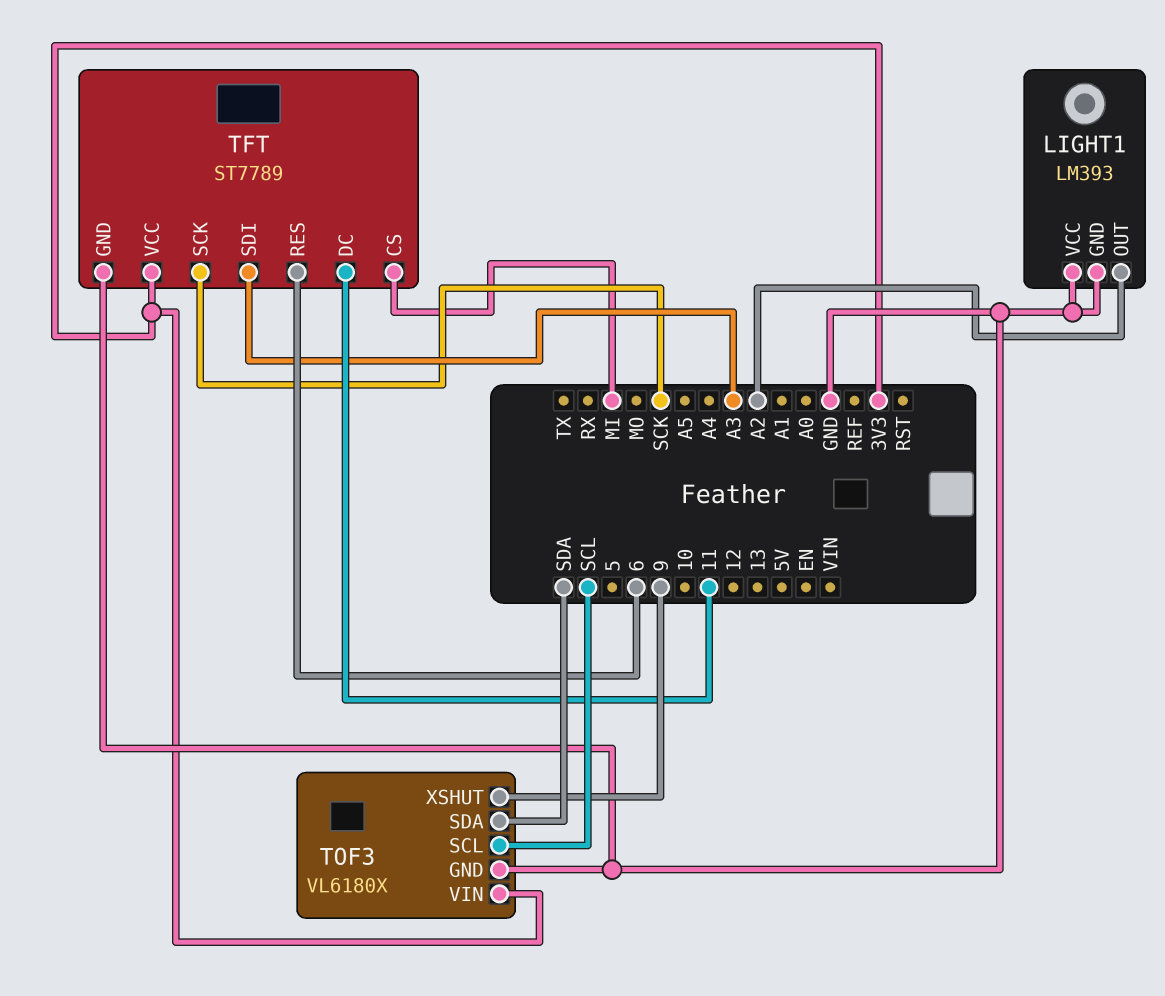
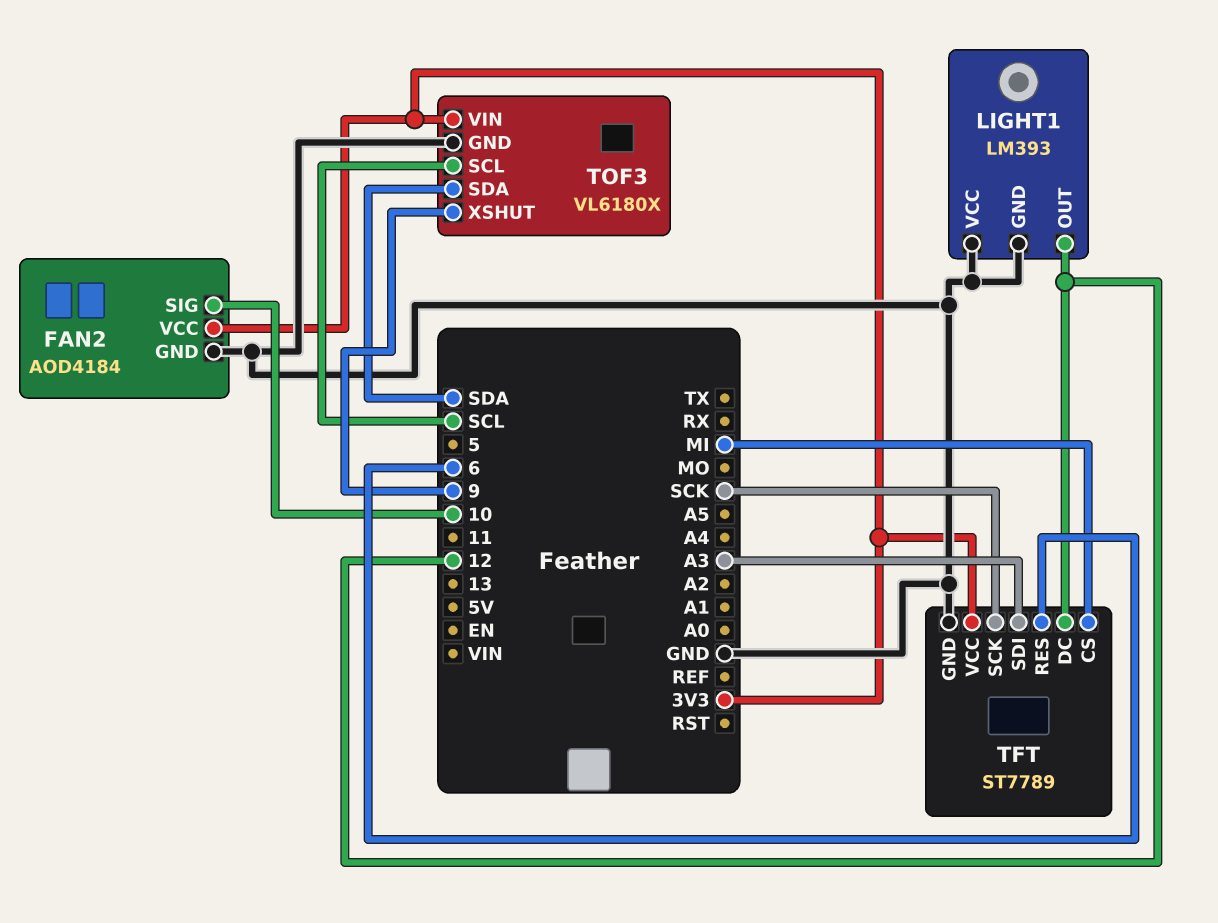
FAN2: none -> AOD4184
FAN2 pin GND: none -> GND
FAN2 pin SIG: none -> 10
FAN2 pin VCC: none -> 3V3
LIGHT1 pin OUT: A2 -> 12
TFT pin DC: 11 -> 12

